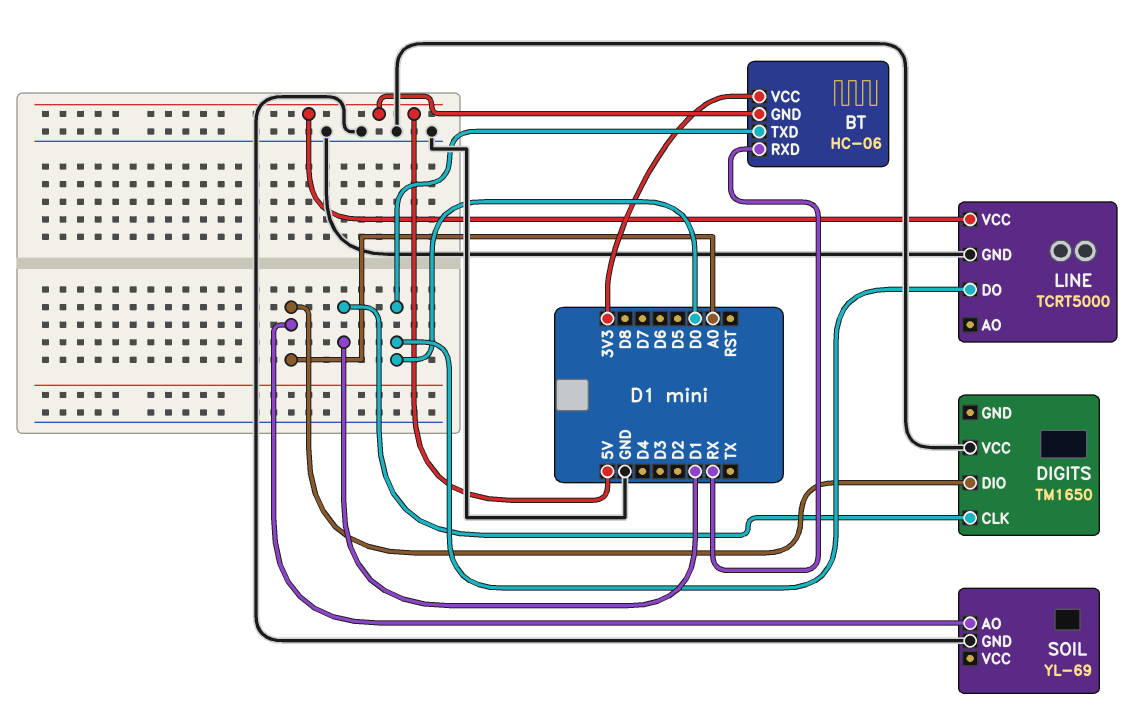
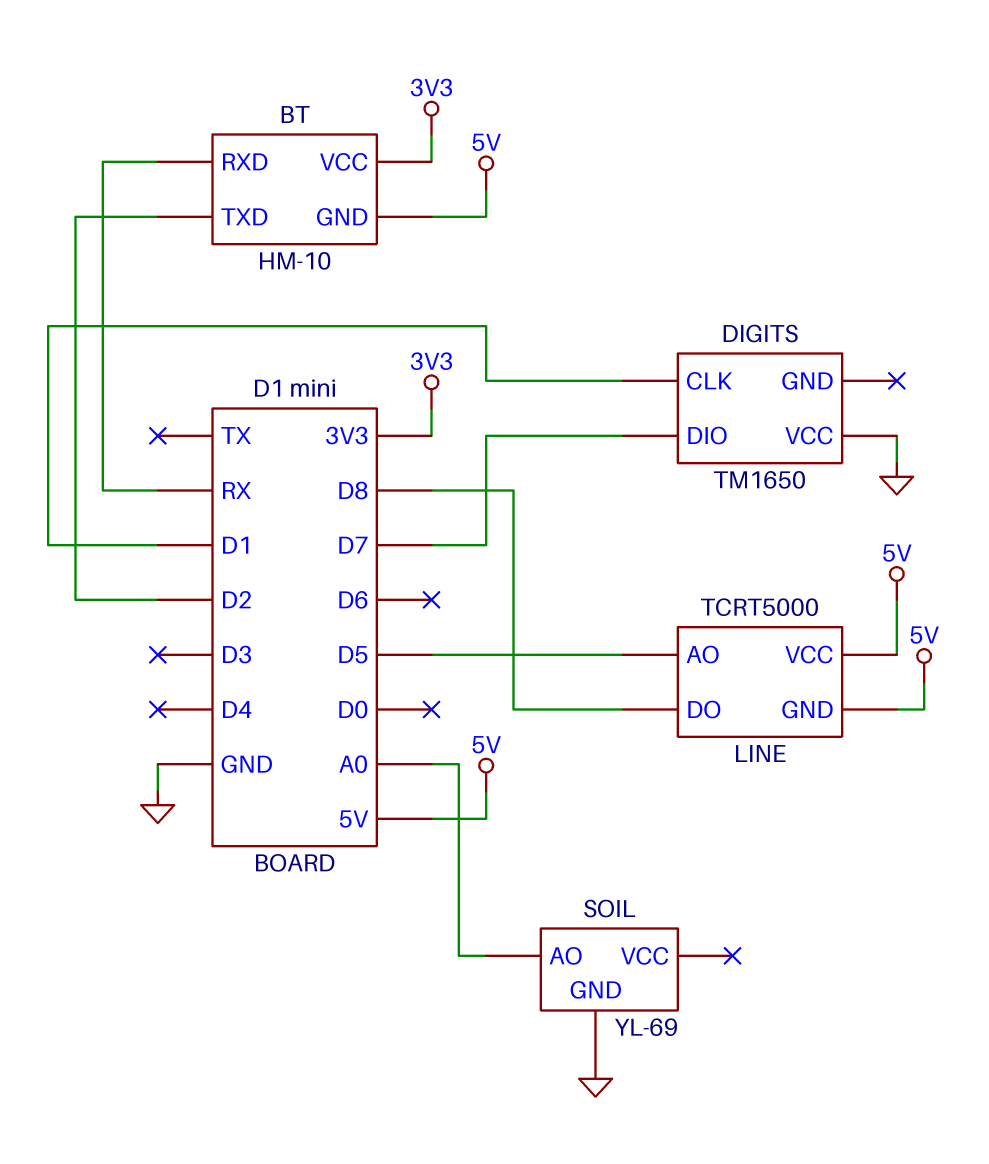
BT: HC-06 -> HM-10
BT pin TXD: D0 -> D2
DIGITS pin DIO: A0 -> D7
LINE pin AO: none -> D5
LINE pin DO: D0 -> D8
LINE pin GND: GND -> 5V

